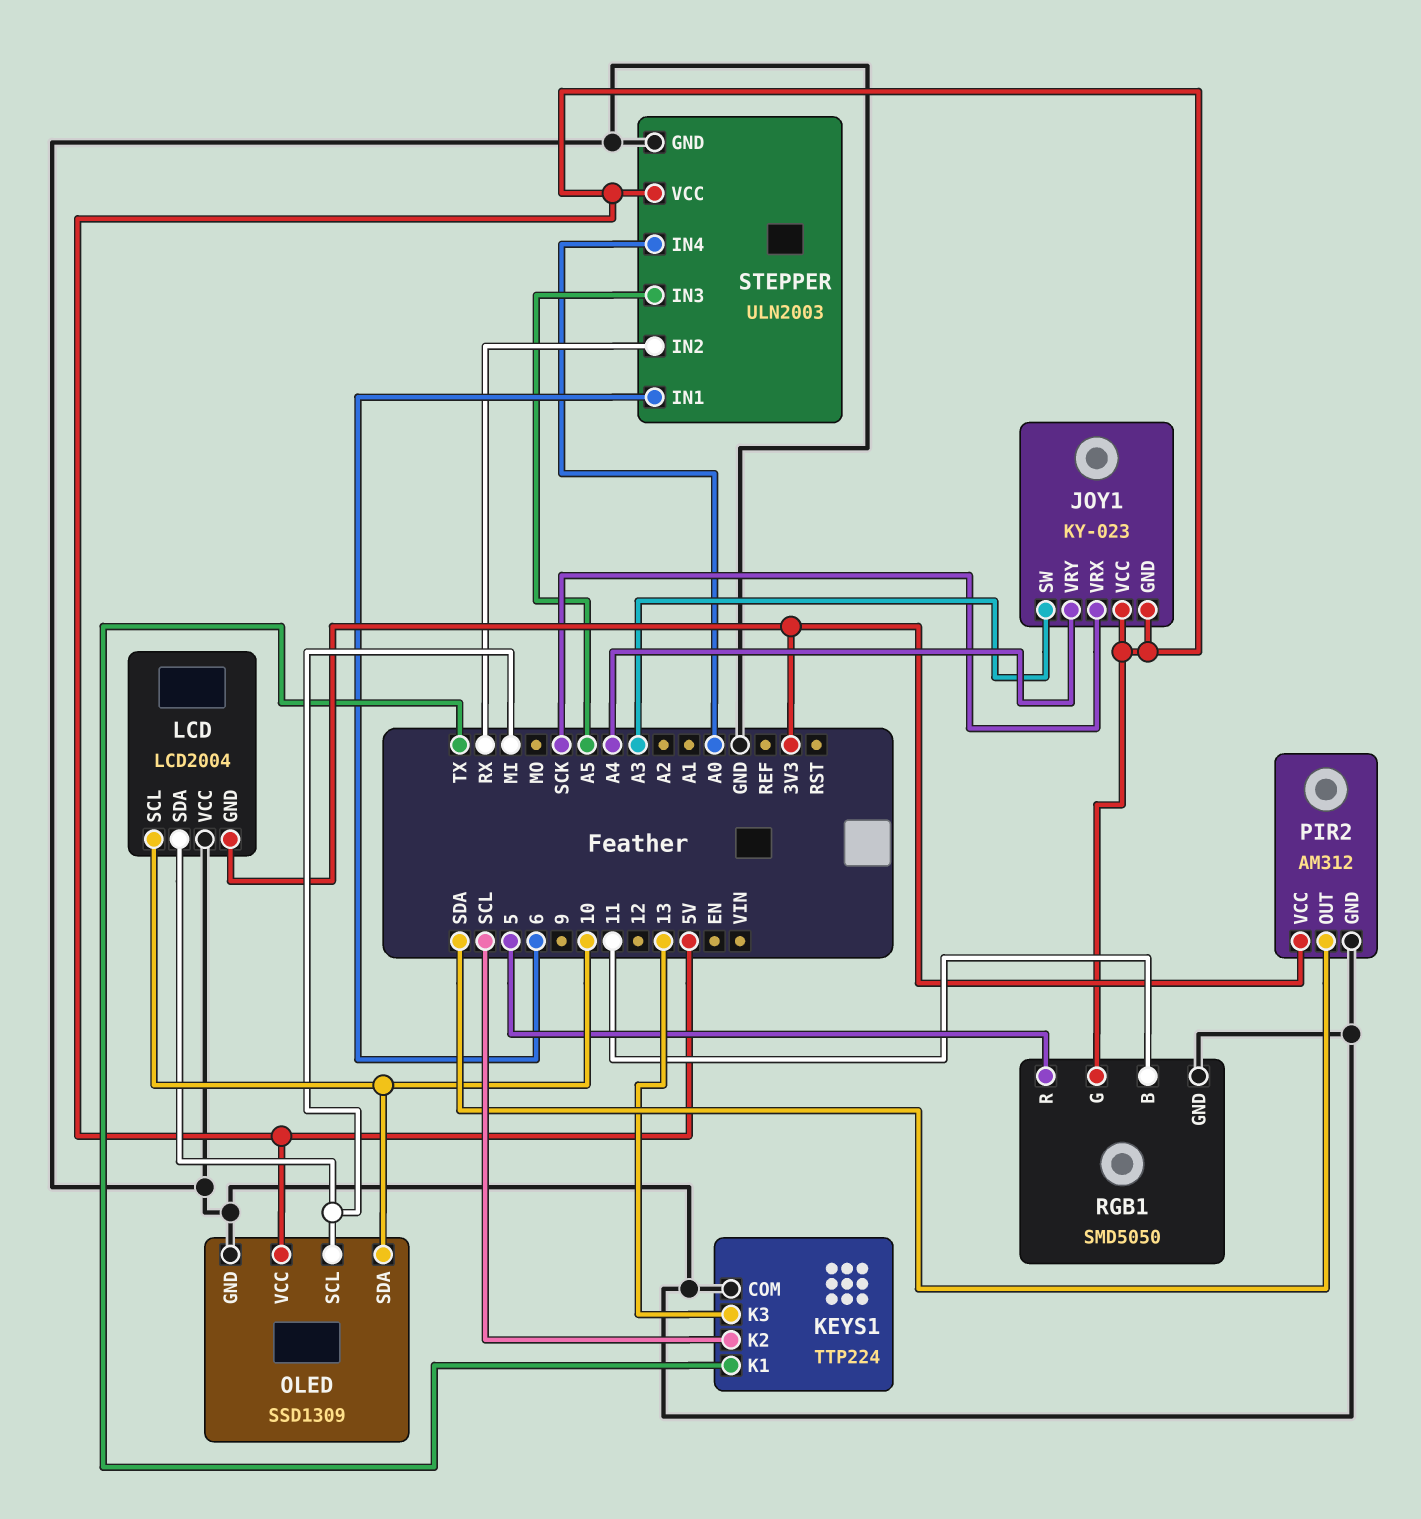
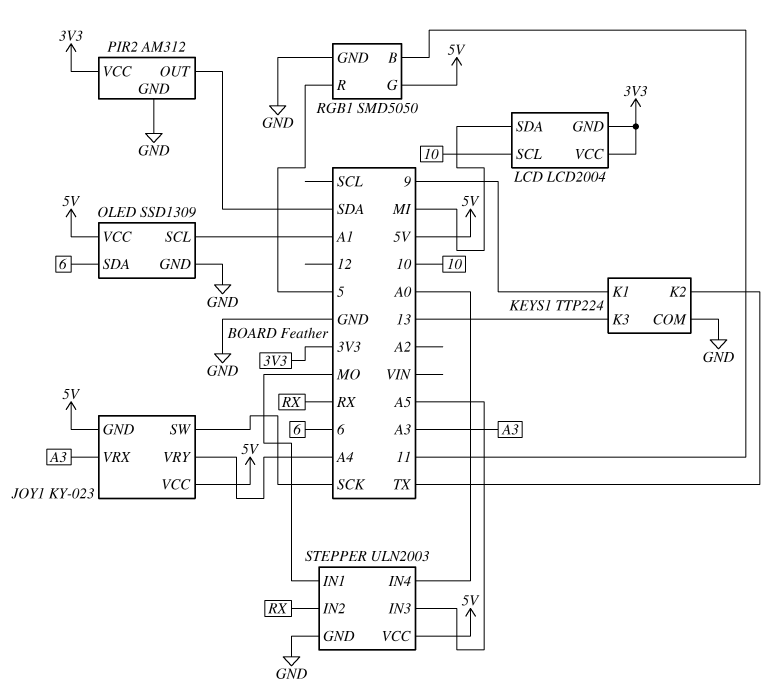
JOY1 pin SW: A3 -> SCK
JOY1 pin VRX: SCK -> A3
KEYS1 pin K1: TX -> 9
KEYS1 pin K2: SCL -> TX
LCD pin VCC: GND -> 3V3
OLED pin SCL: MI -> A1
OLED pin SDA: 10 -> 6
STEPPER pin IN1: 6 -> MO

